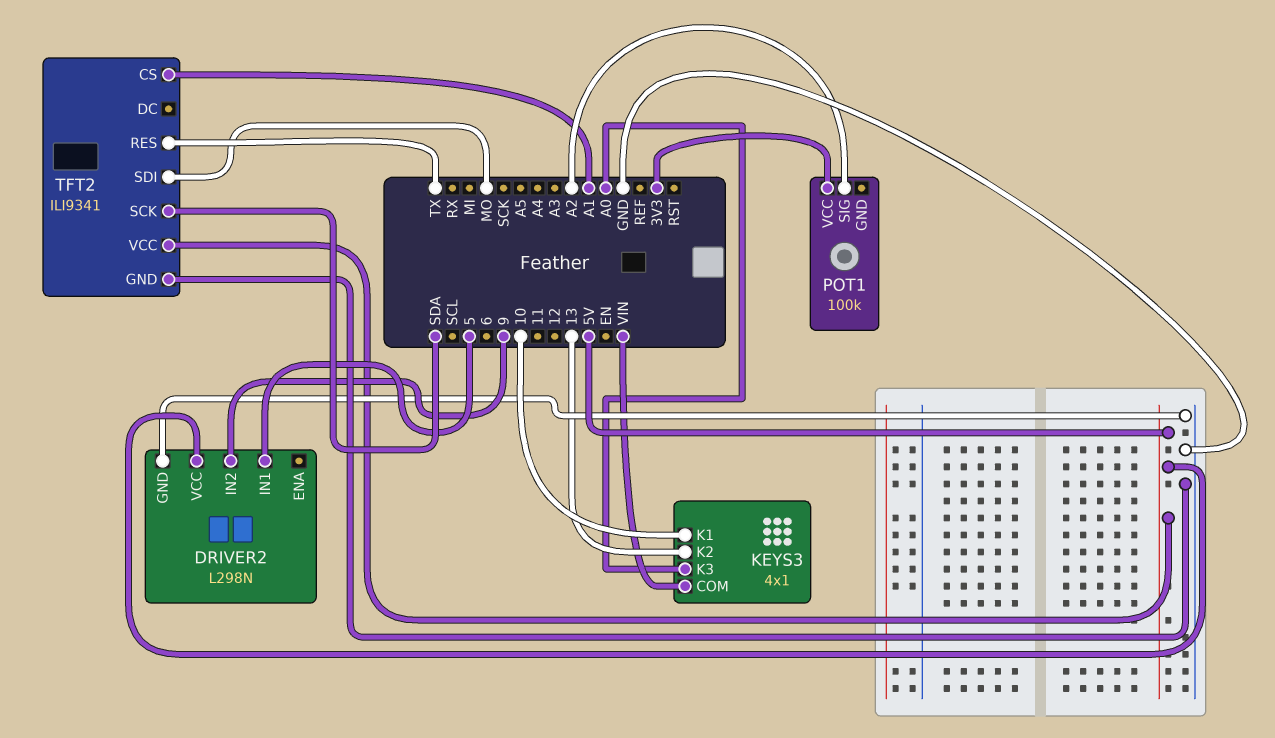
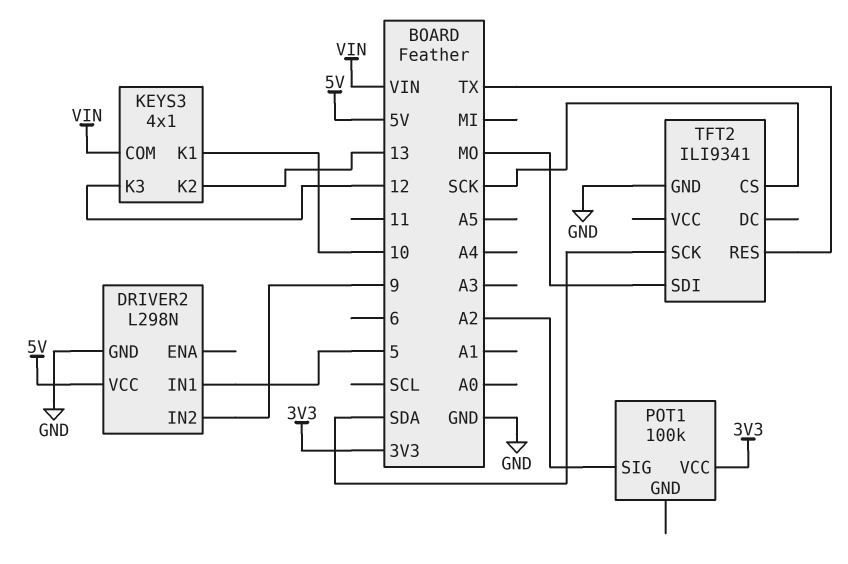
KEYS3 pin K3: A0 -> 12
TFT2 pin CS: A1 -> SCK
TFT2 pin VCC: 5V -> none

